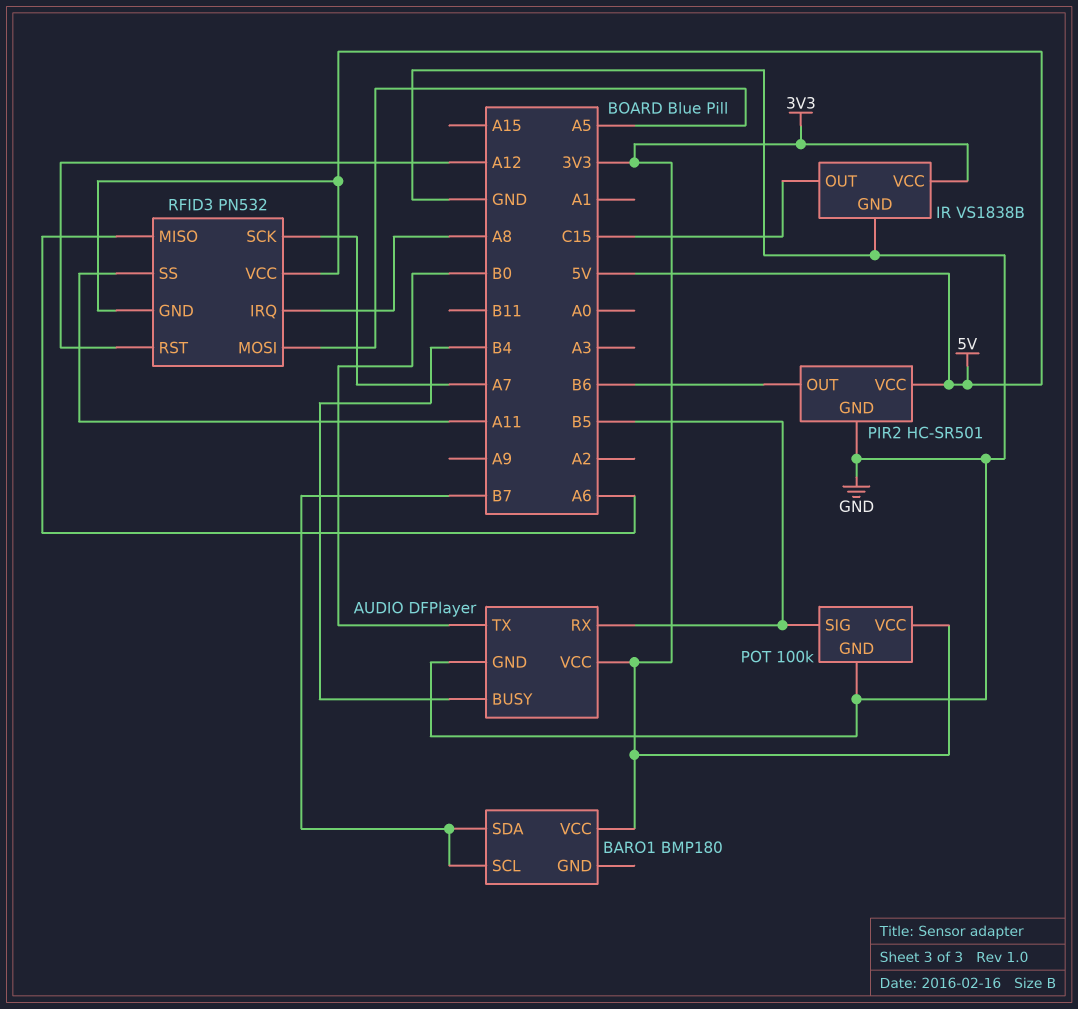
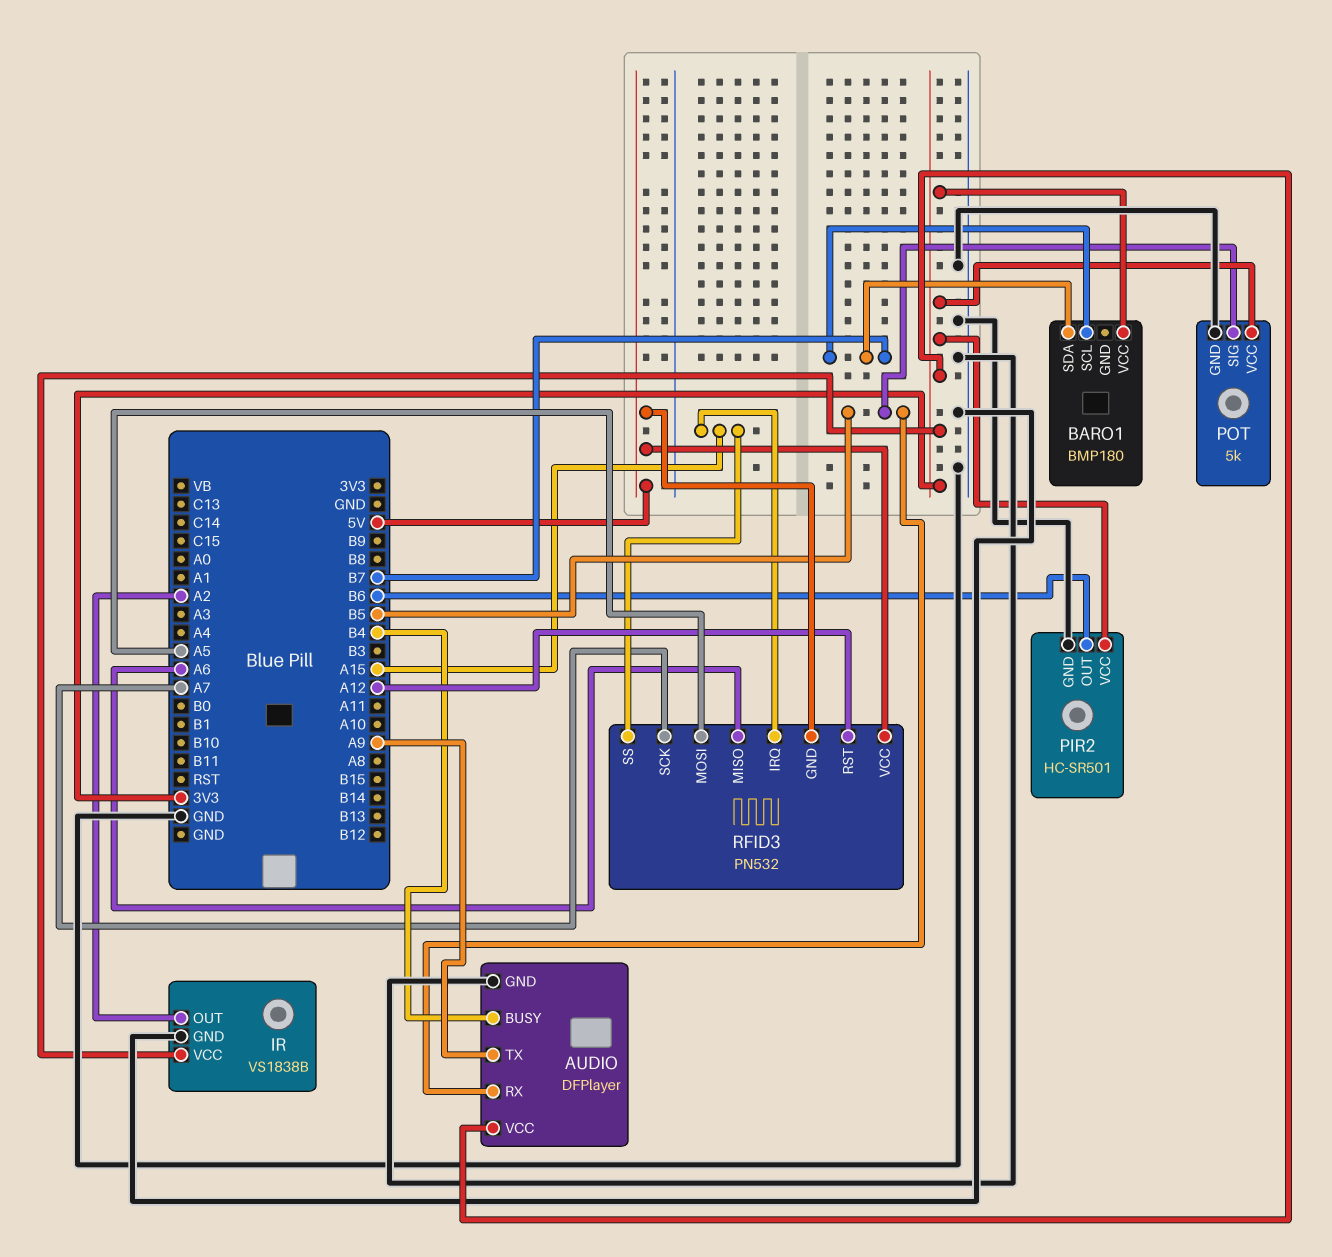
AUDIO pin TX: B0 -> A9
IR pin OUT: C15 -> A2
PIR2 pin VCC: 5V -> 3V3
POT: 100k -> 5k
RFID3 pin IRQ: A8 -> A15
RFID3 pin SS: A11 -> A15

